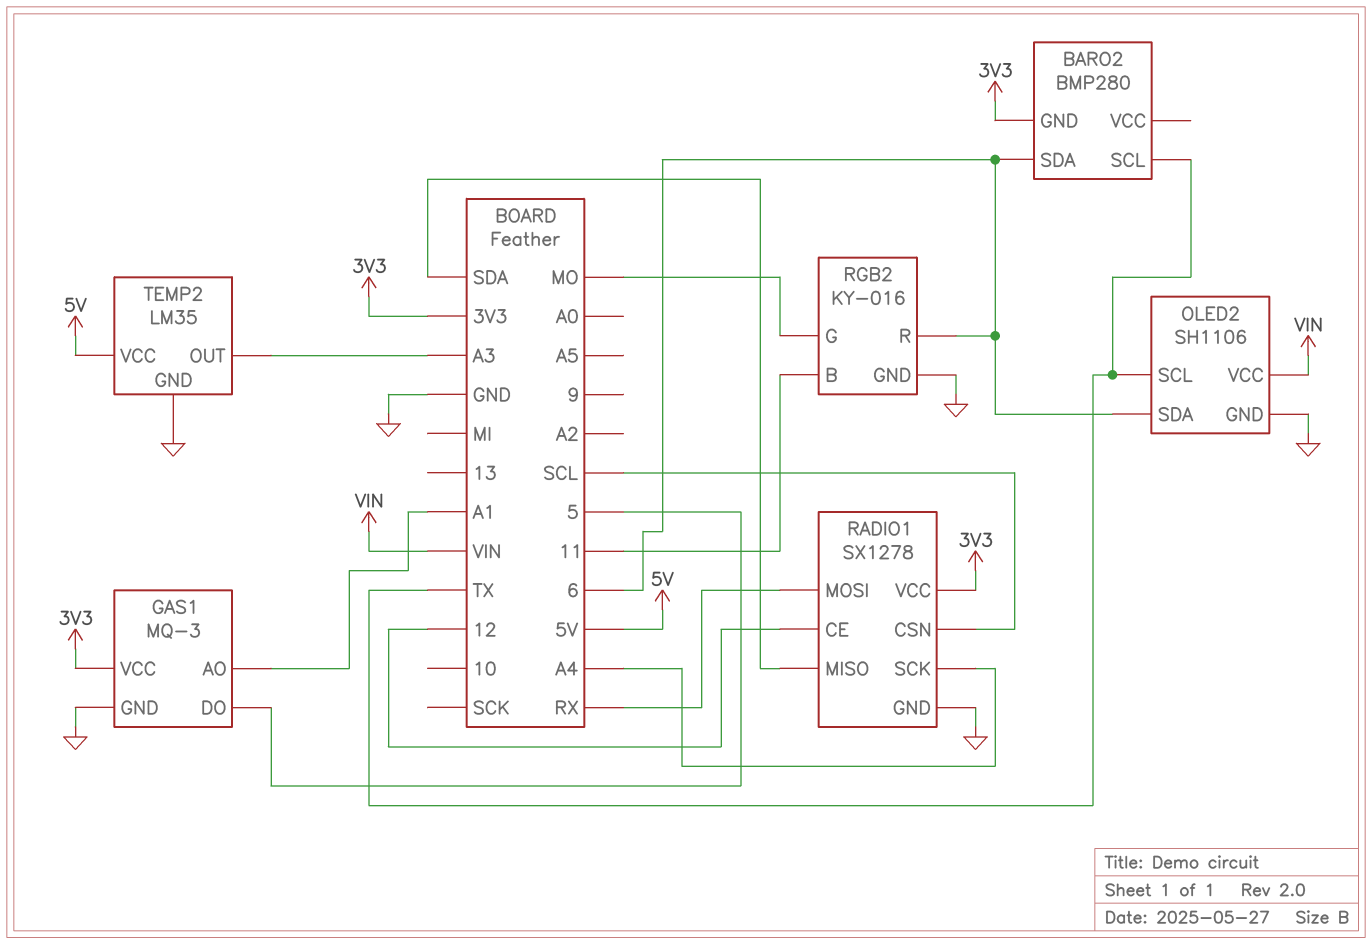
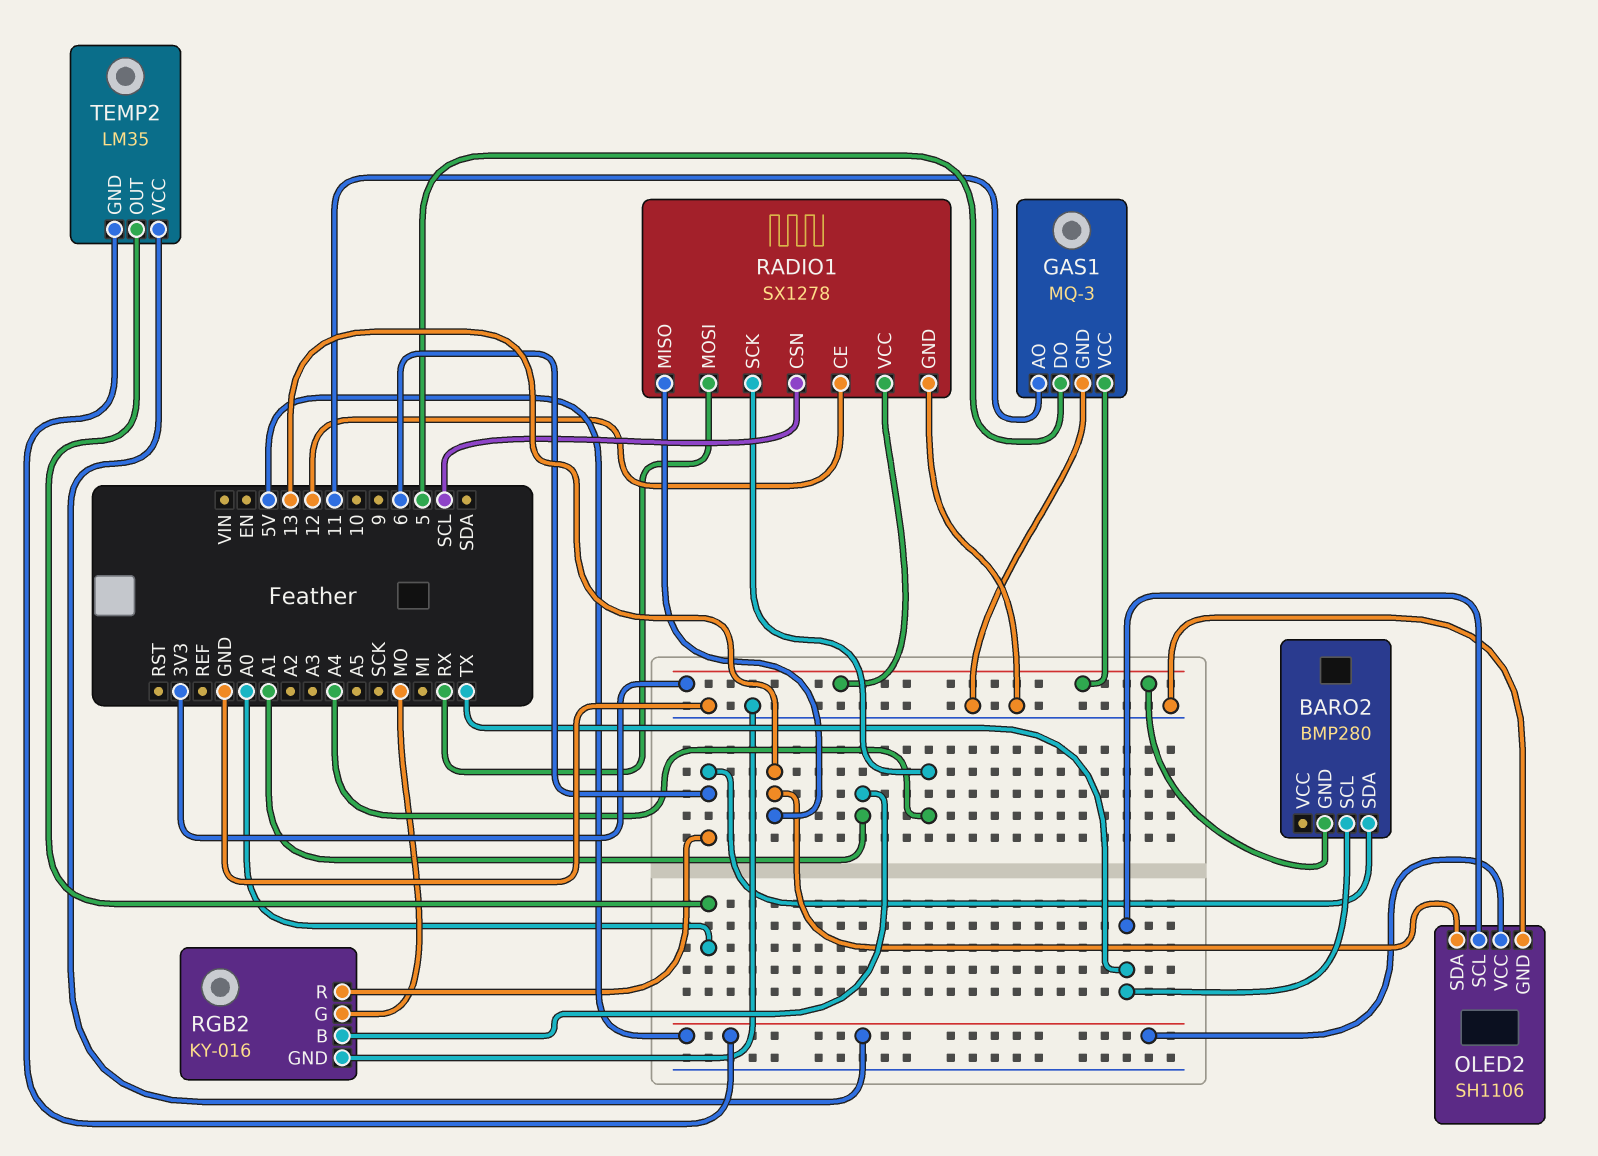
GAS1 pin AO: A1 -> 11
OLED2 pin SDA: 6 -> 13
OLED2 pin VCC: VIN -> 5V
RADIO1 pin MISO: SDA -> 13
RGB2 pin B: 11 -> A1
TEMP2 pin GND: GND -> 5V
TEMP2 pin OUT: A3 -> A0

